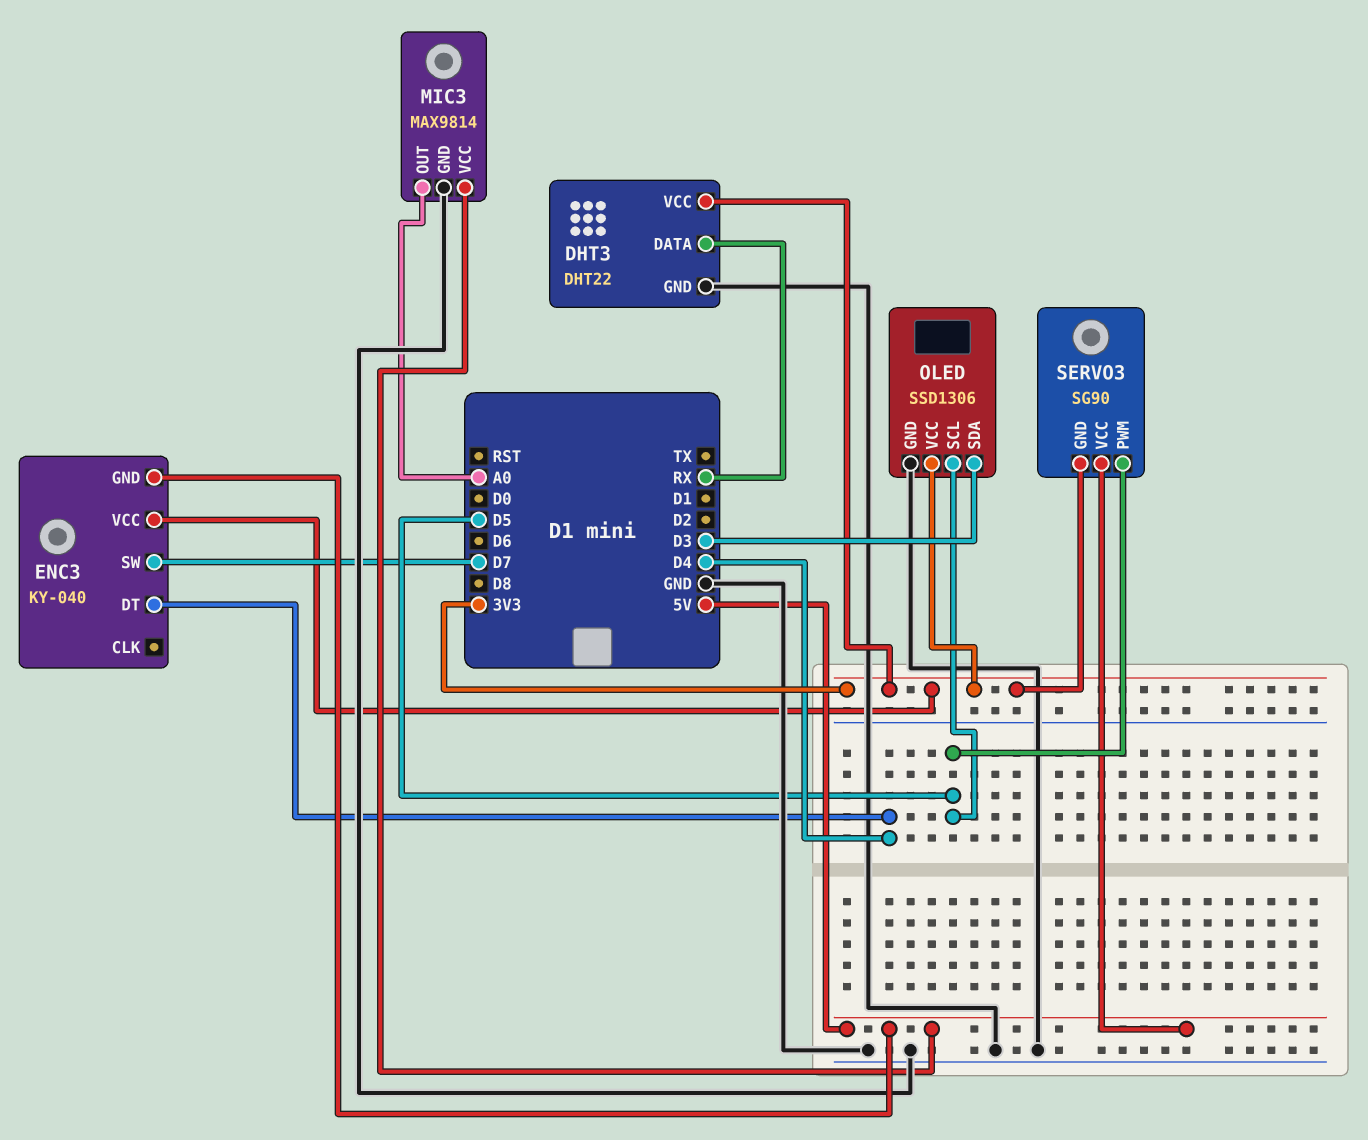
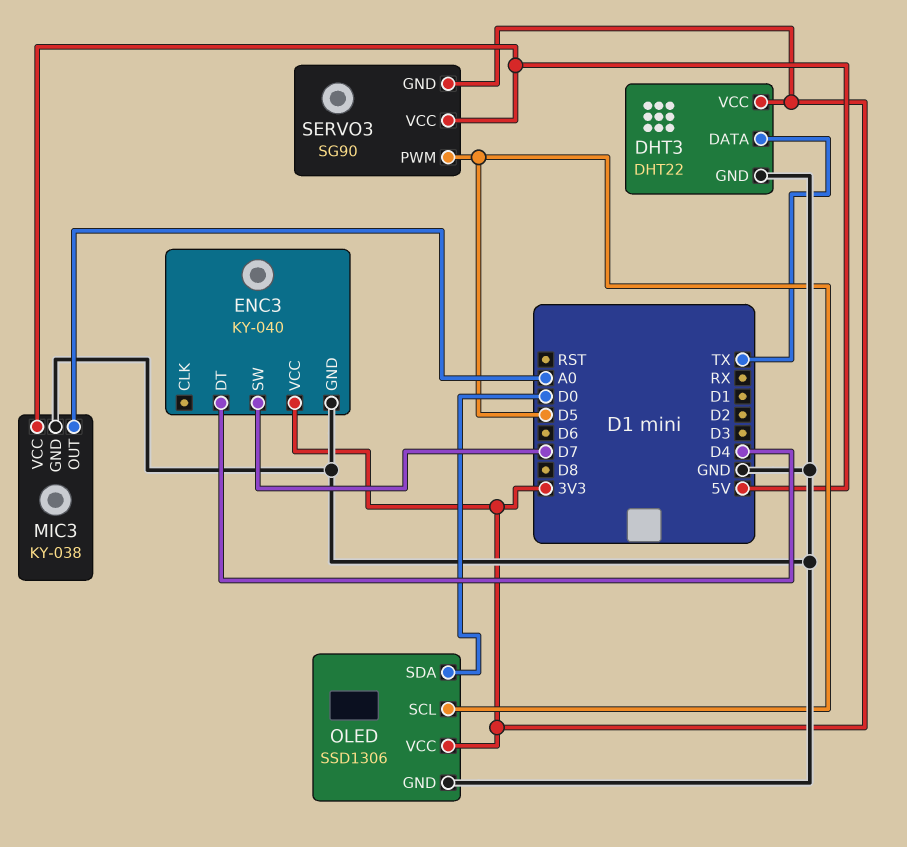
DHT3 pin DATA: RX -> TX
ENC3 pin GND: 5V -> GND
MIC3: MAX9814 -> KY-038
OLED pin SDA: D3 -> D0

